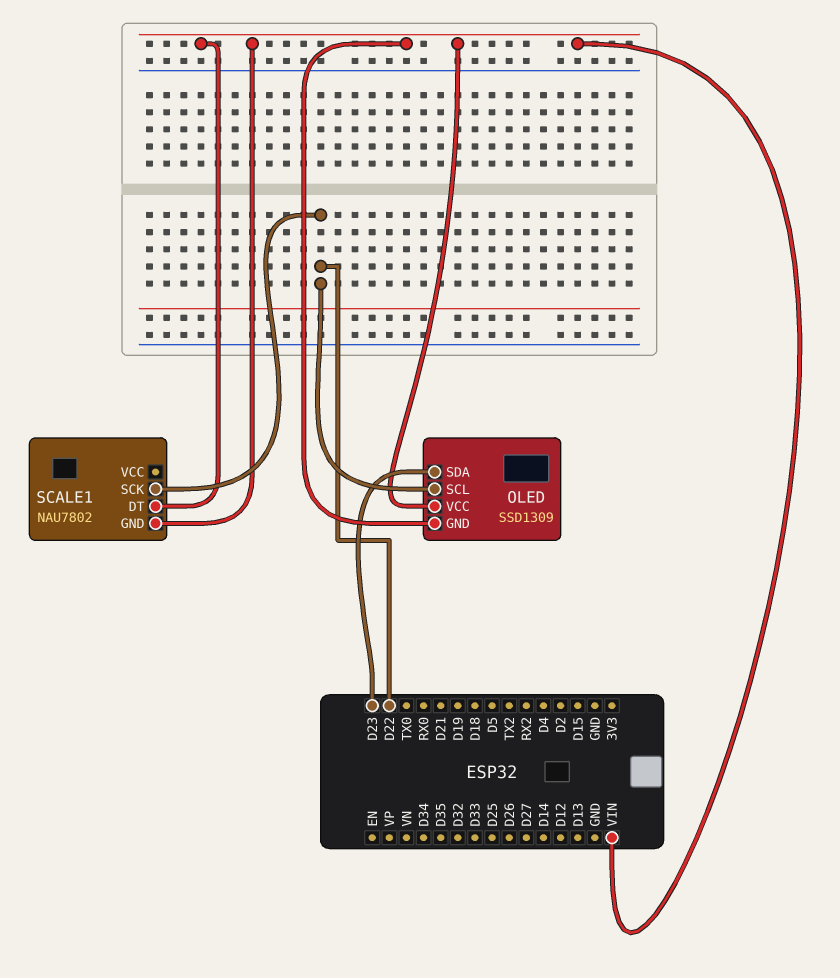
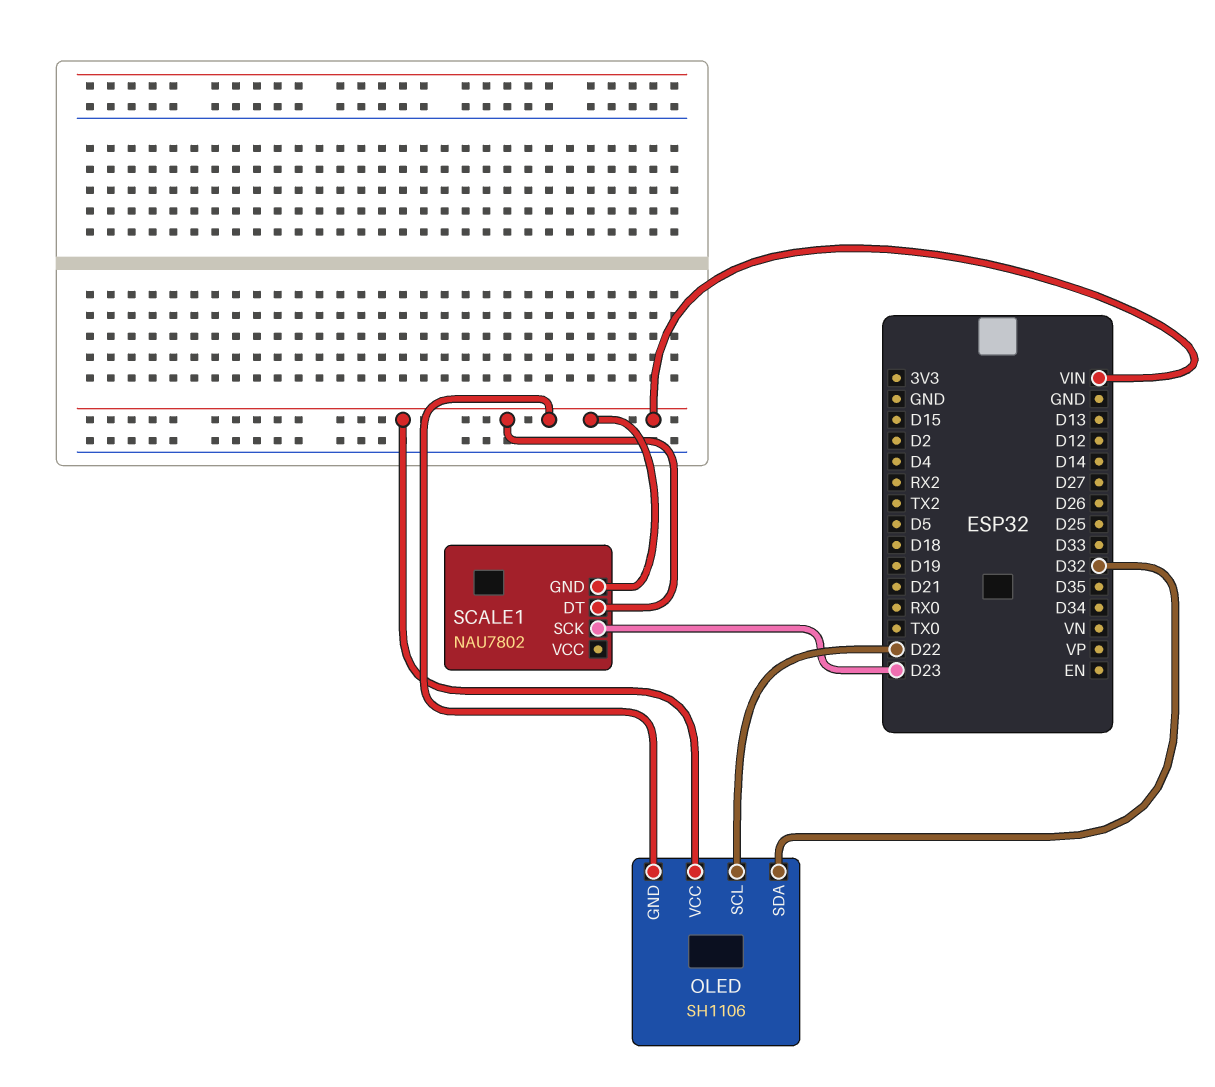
OLED: SSD1309 -> SH1106
OLED pin SDA: D23 -> D32
SCALE1 pin SCK: D22 -> D23

